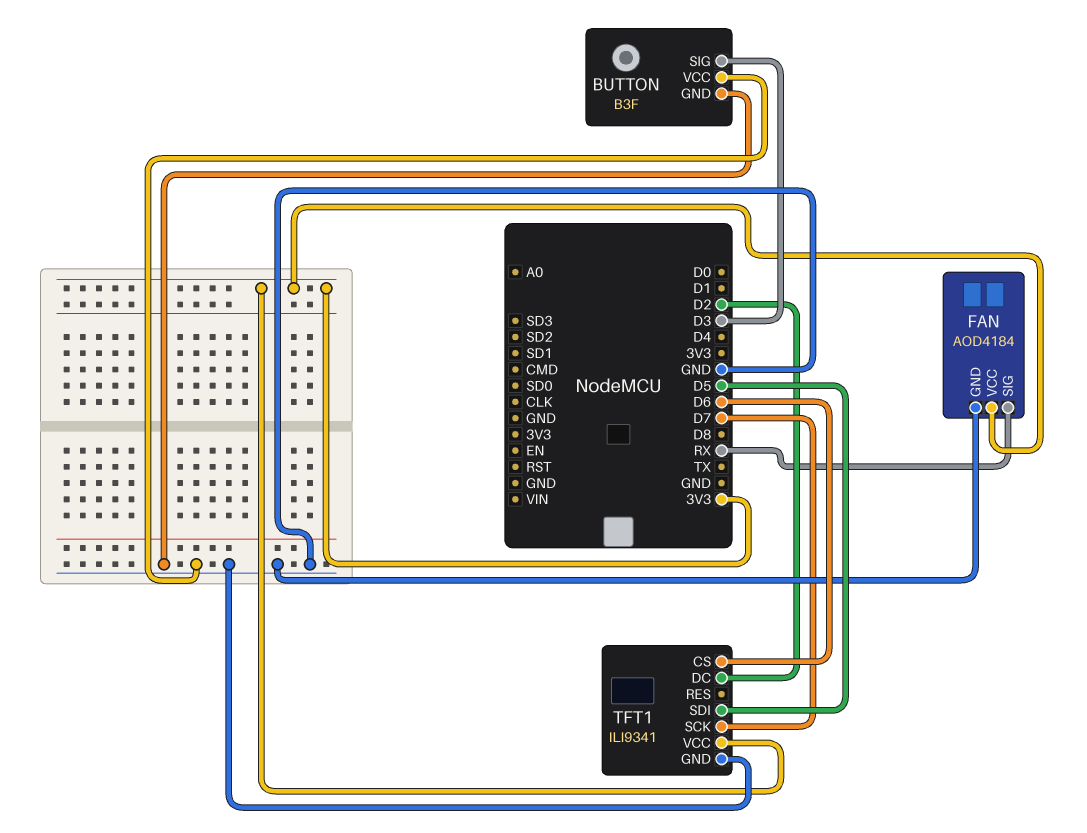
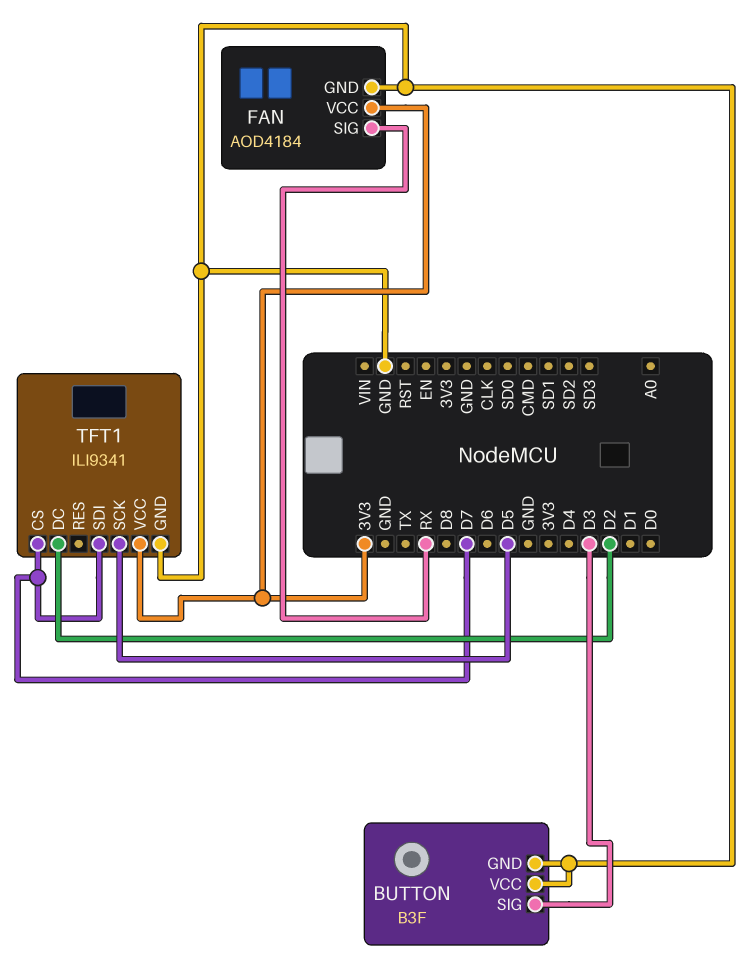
TFT1 pin CS: D6 -> D7
TFT1 pin SCK: D7 -> D5
TFT1 pin SDI: D5 -> D7

